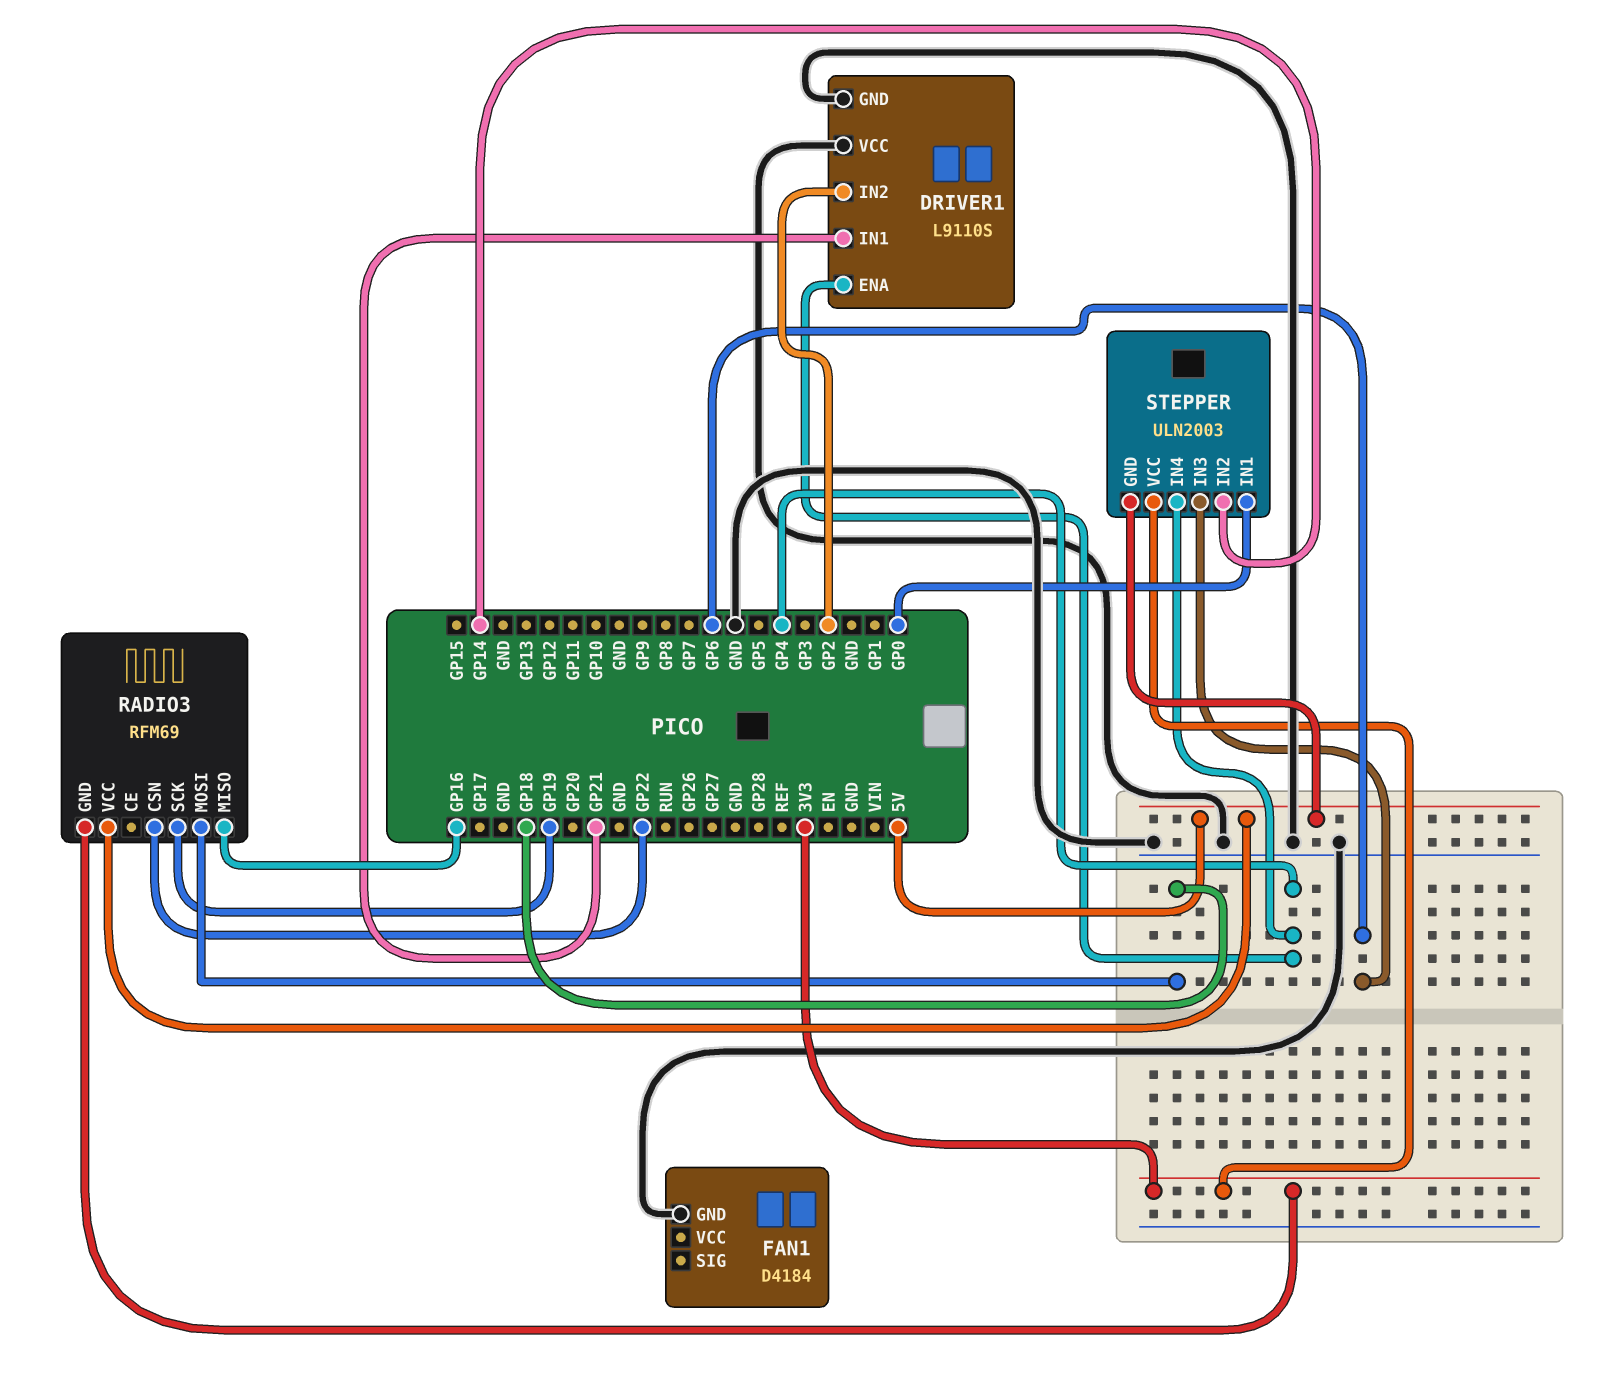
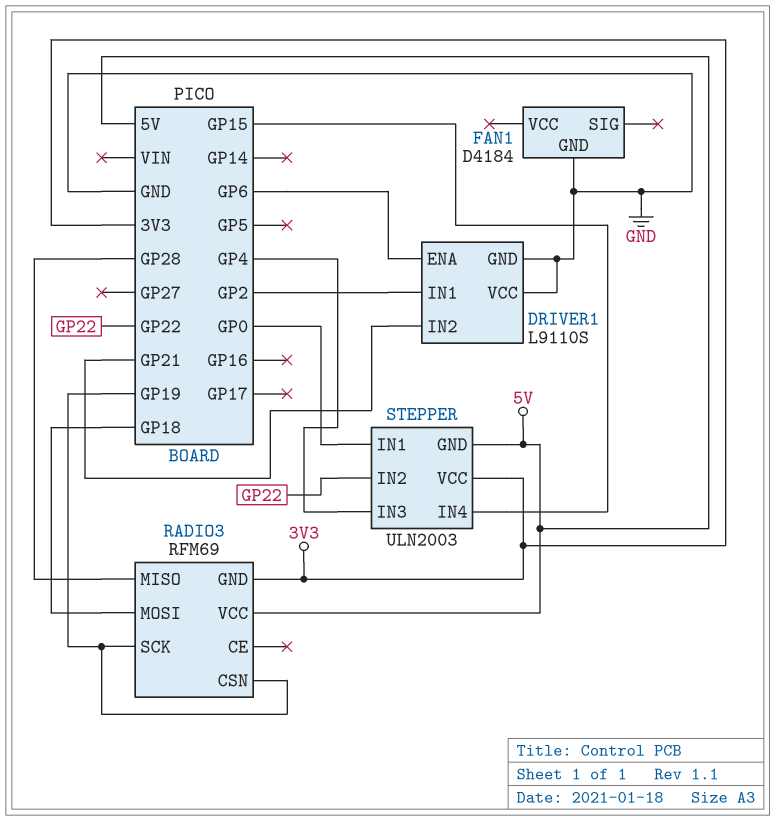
DRIVER1 pin ENA: GP4 -> GP6
DRIVER1 pin IN1: GP21 -> GP2
DRIVER1 pin IN2: GP2 -> GP21
RADIO3 pin CSN: GP22 -> GP19
RADIO3 pin MISO: GP16 -> GP28
STEPPER pin IN2: GP14 -> GP22
STEPPER pin IN3: GP6 -> GP4
STEPPER pin IN4: GP4 -> GP15

